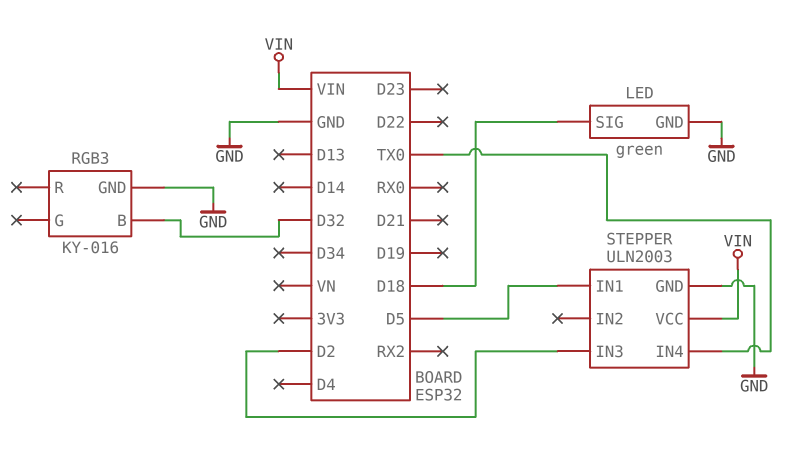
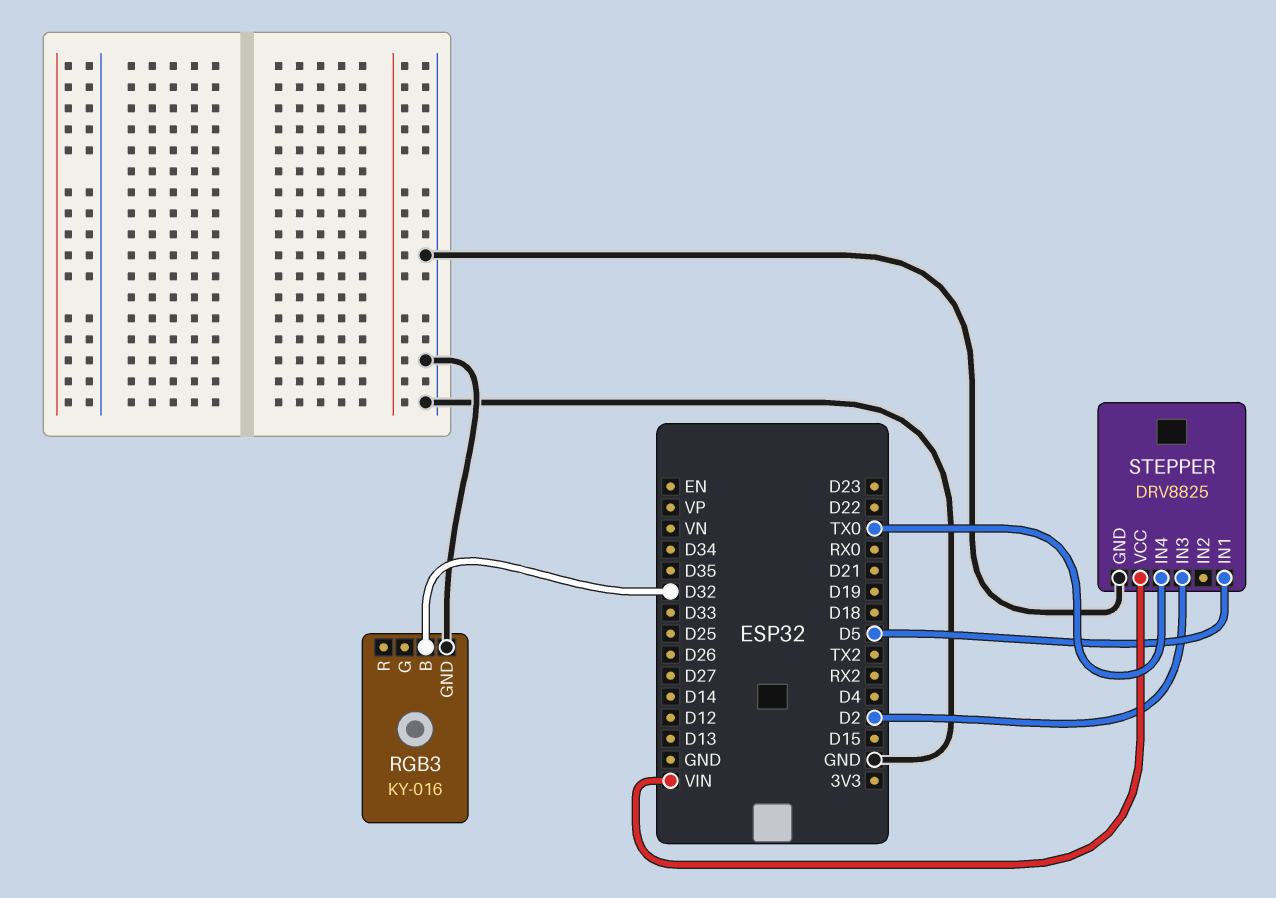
LED: green -> none
LED pin GND: GND -> none
LED pin SIG: D18 -> none
STEPPER: ULN2003 -> DRV8825

